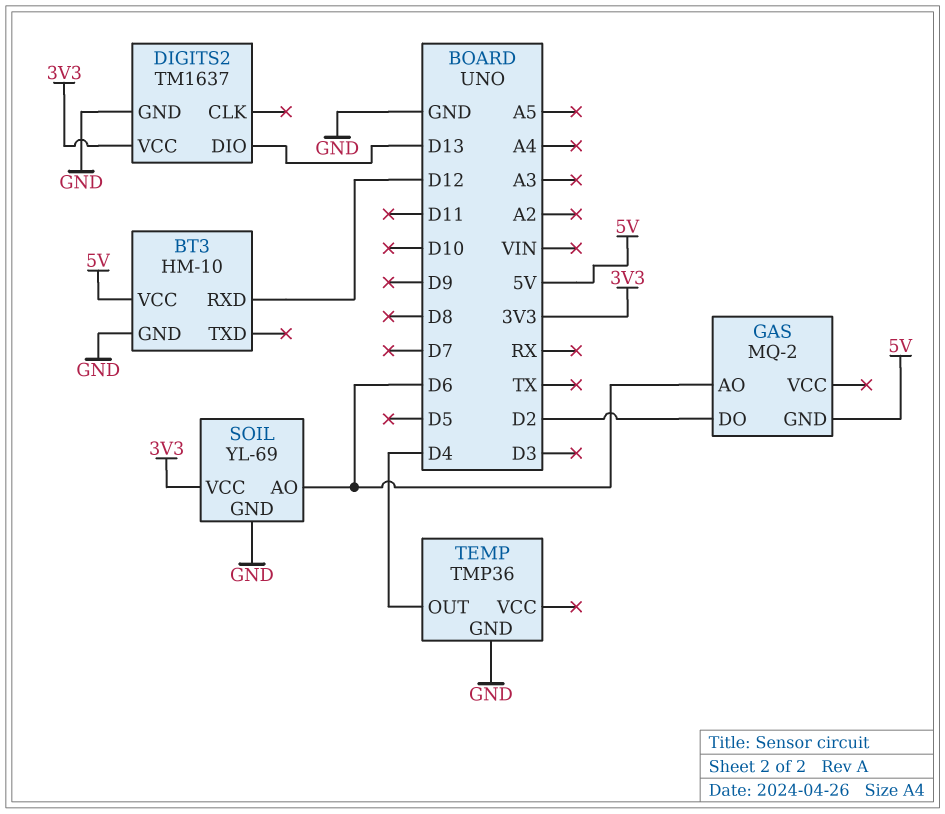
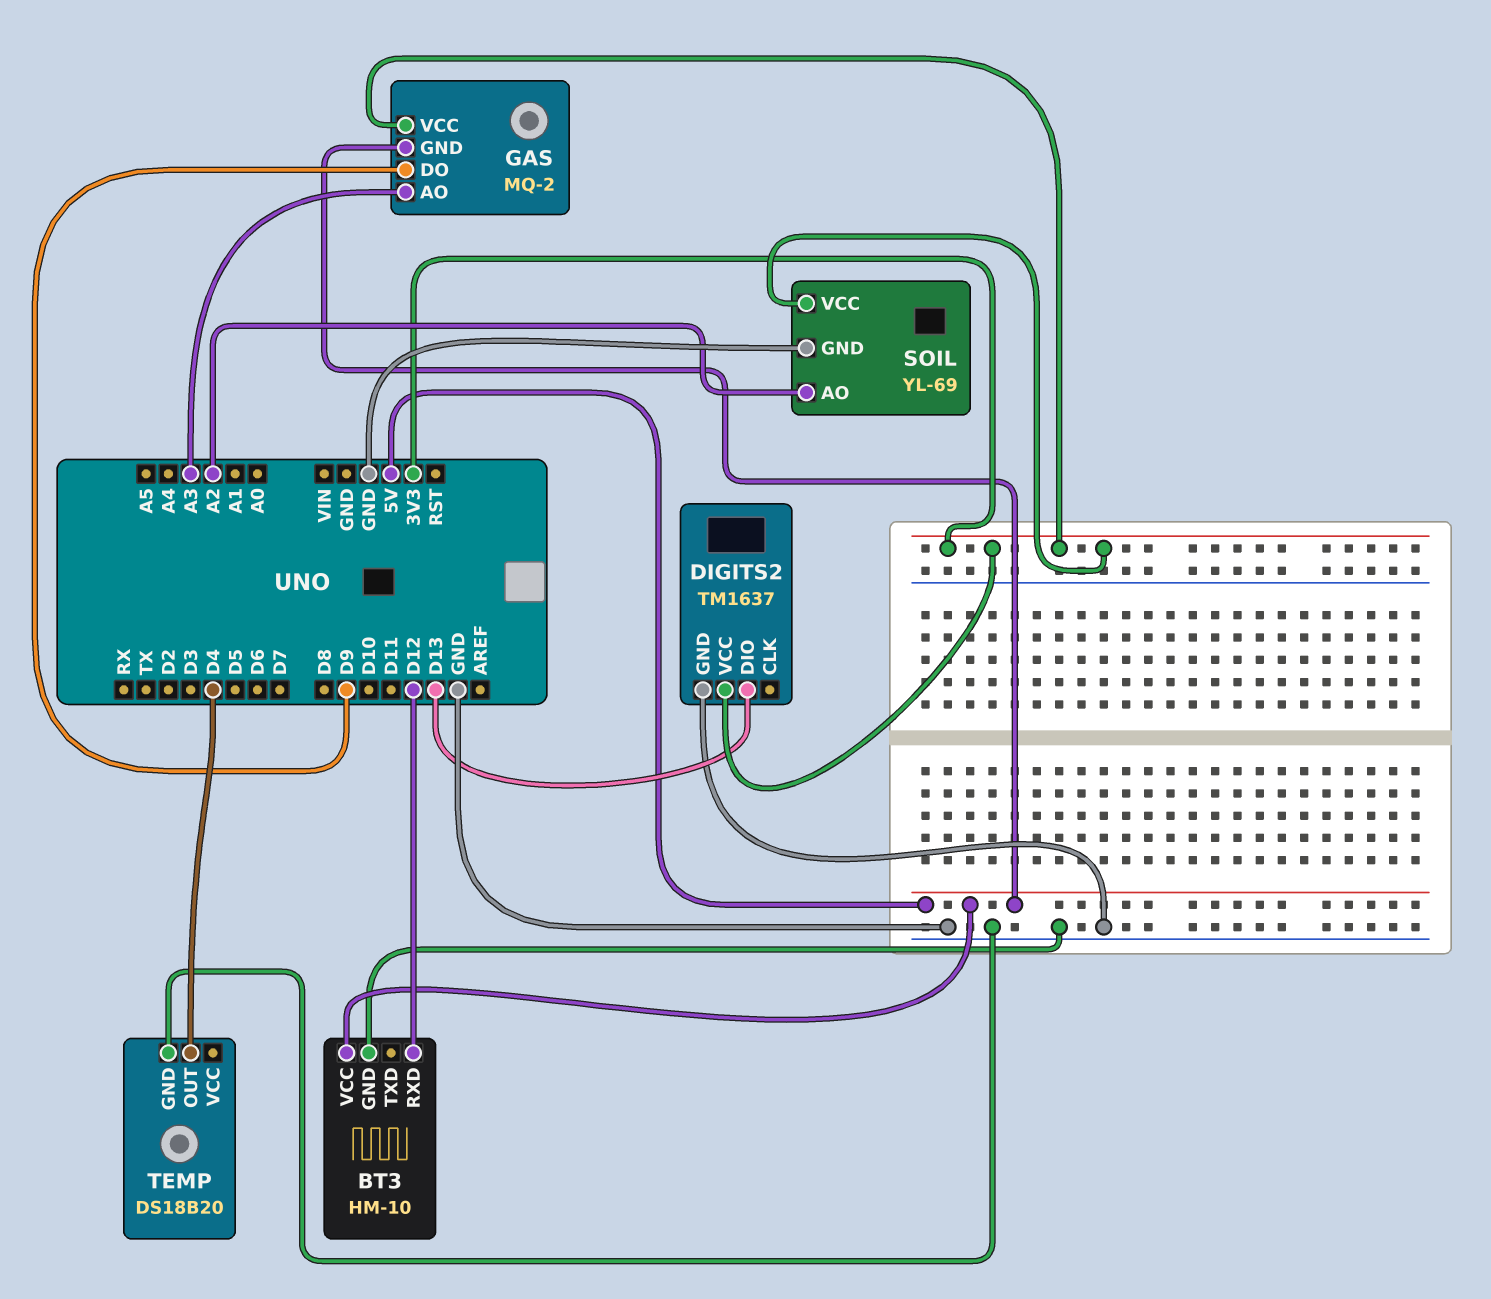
GAS pin AO: D6 -> A3
GAS pin DO: D2 -> D9
GAS pin VCC: none -> 3V3
SOIL pin AO: D6 -> A2
TEMP: TMP36 -> DS18B20

